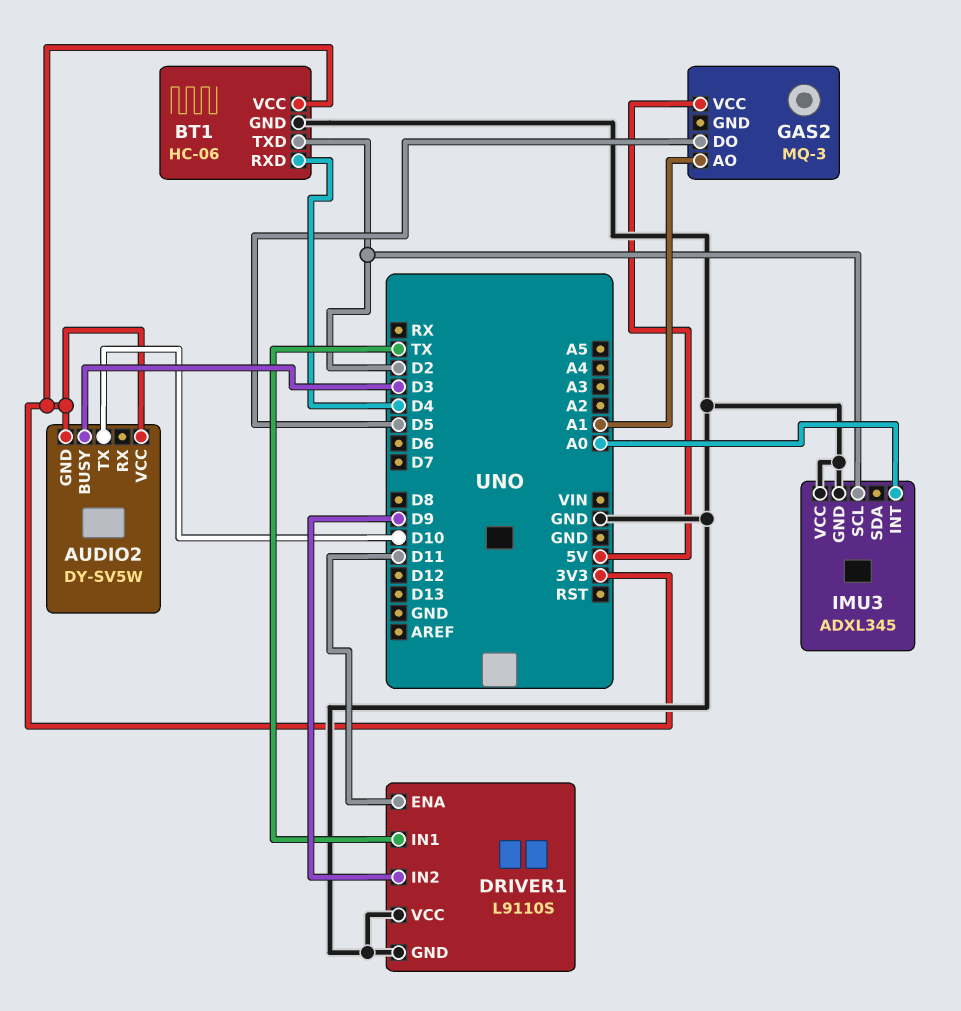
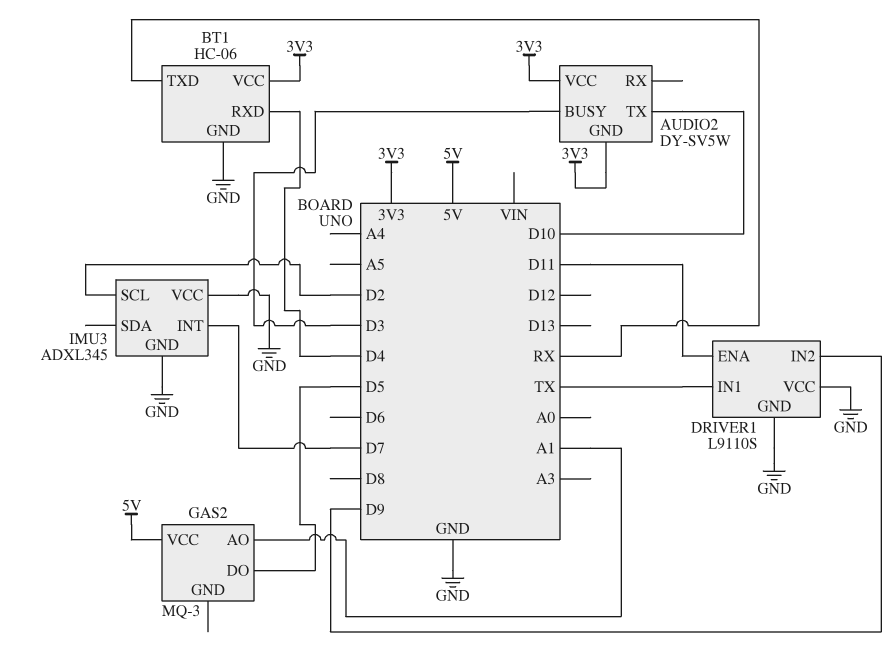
BT1 pin TXD: D2 -> RX
IMU3 pin INT: A0 -> D7

